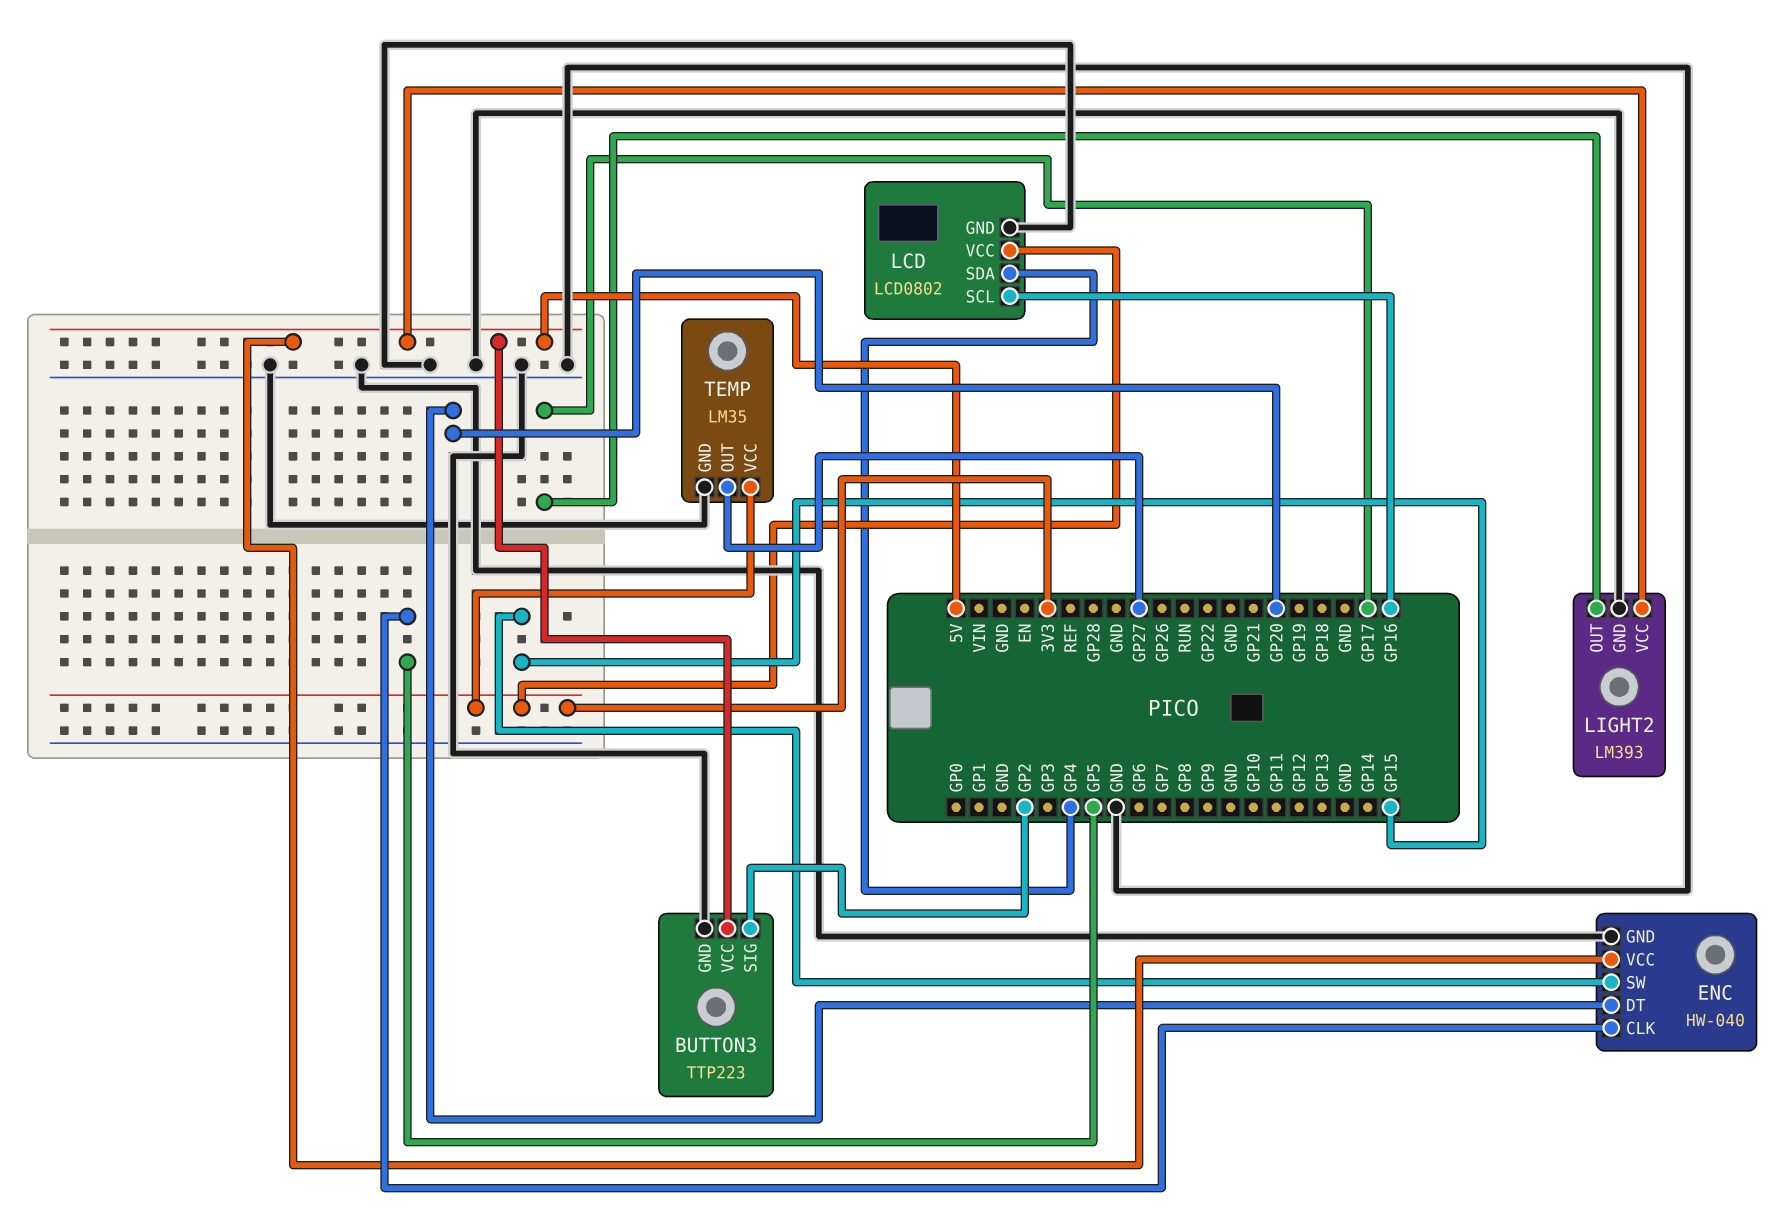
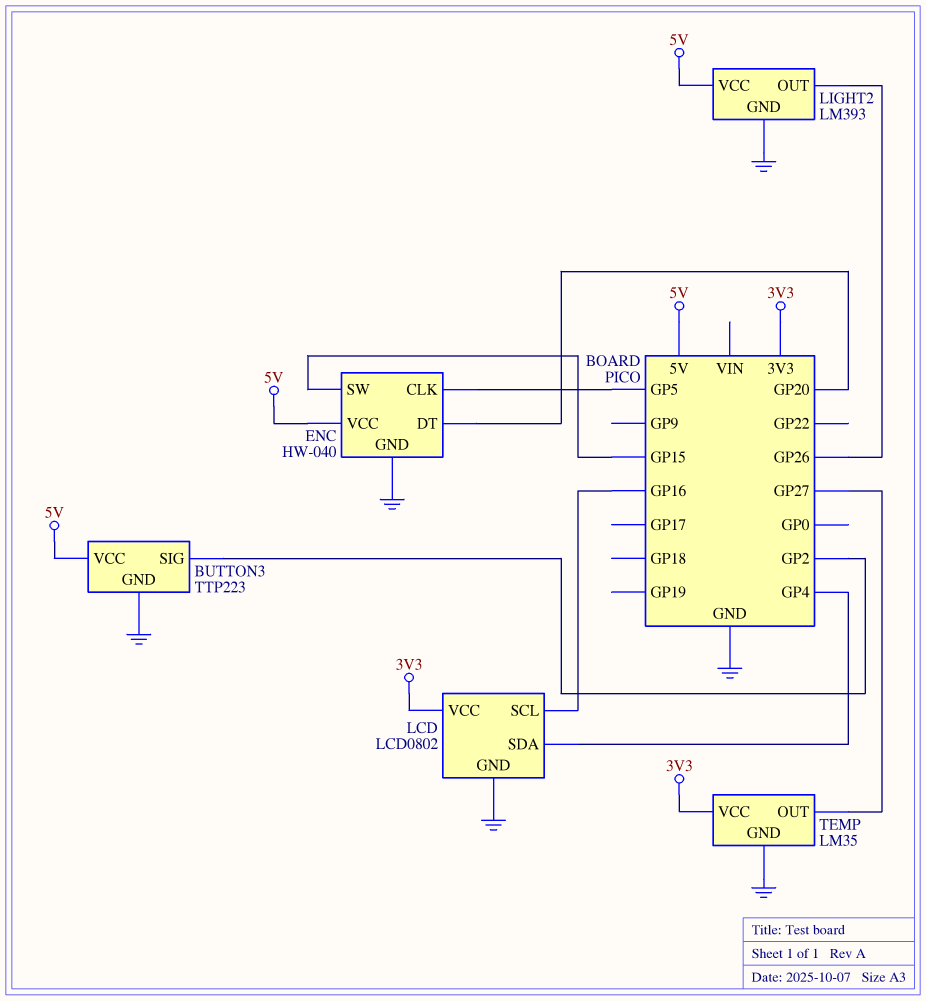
LIGHT2 pin OUT: GP17 -> GP26

